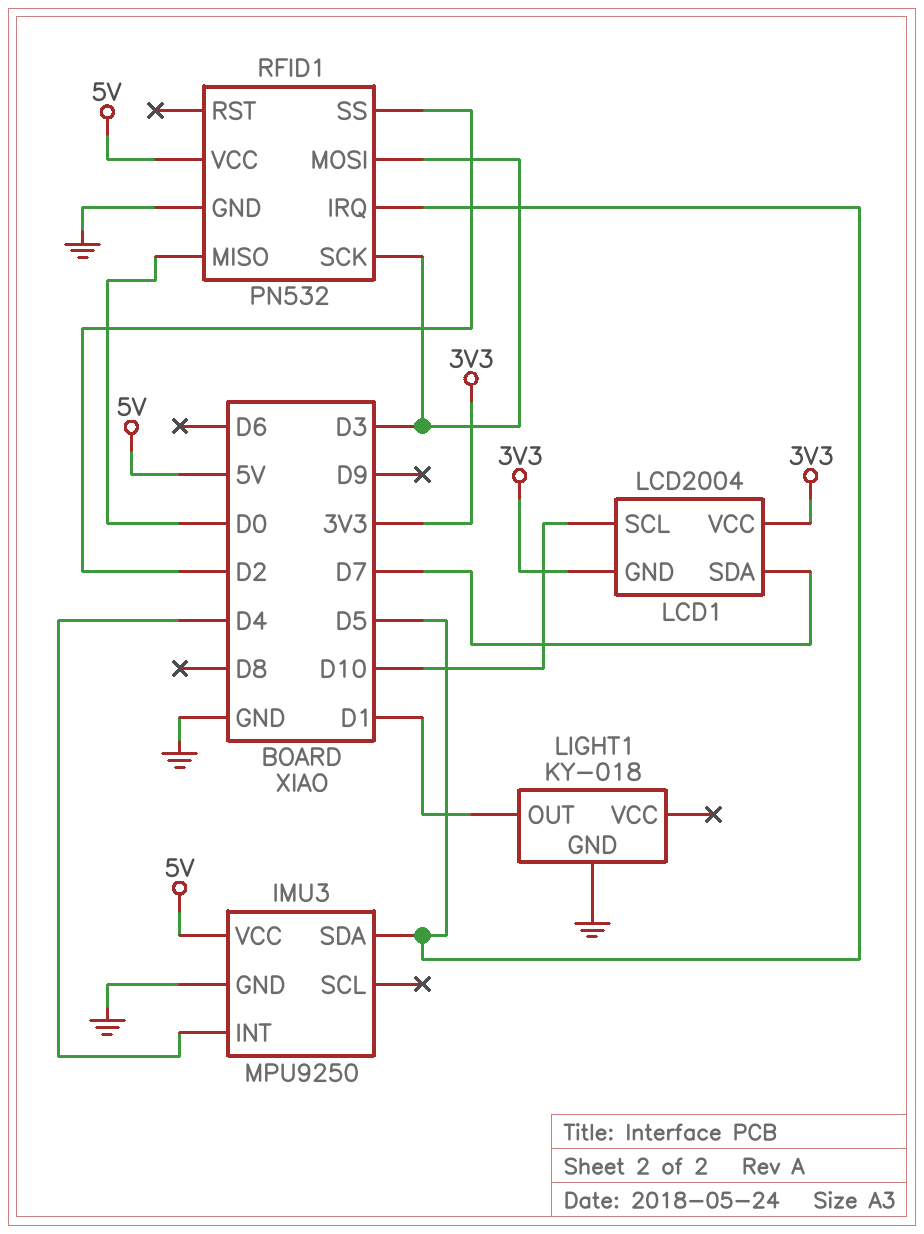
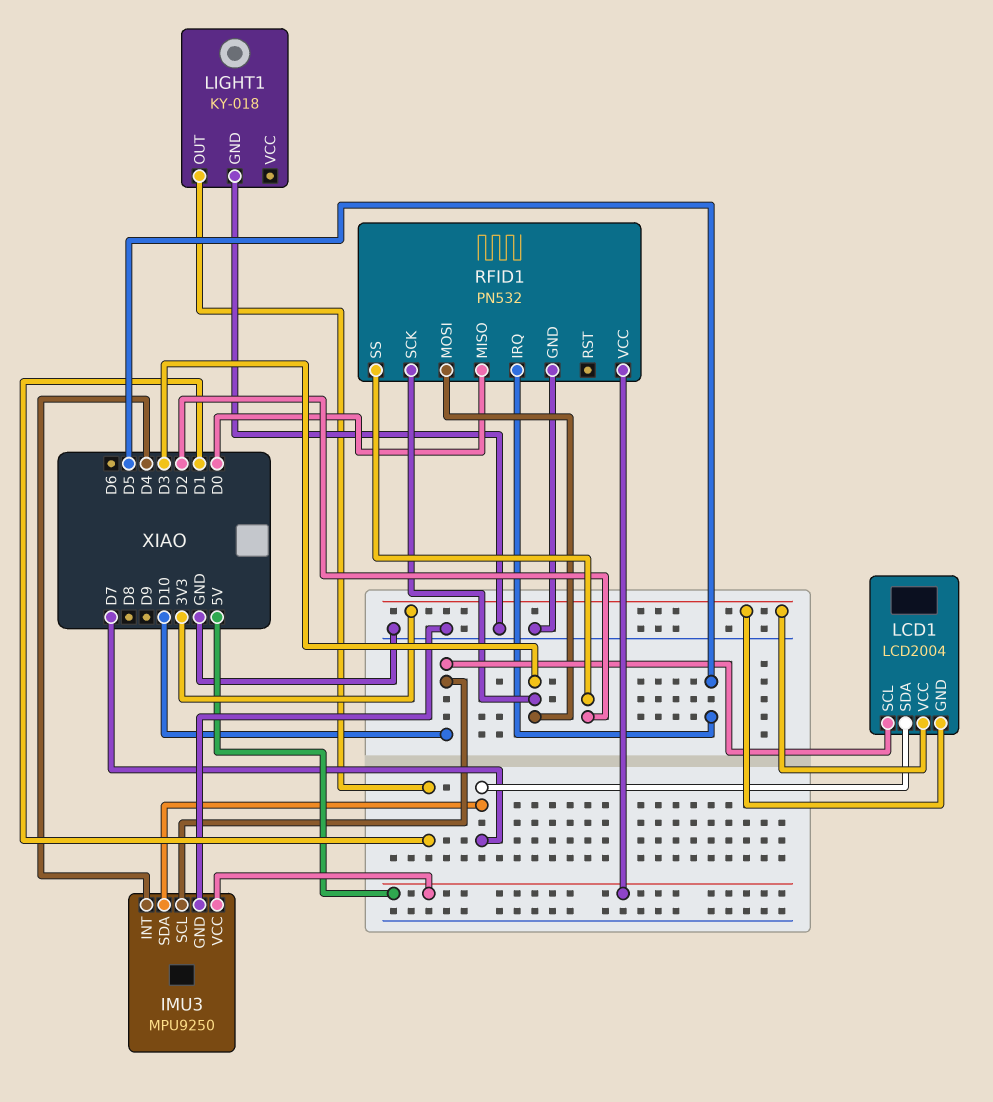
IMU3 pin SCL: none -> D10
IMU3 pin SDA: D5 -> D7

